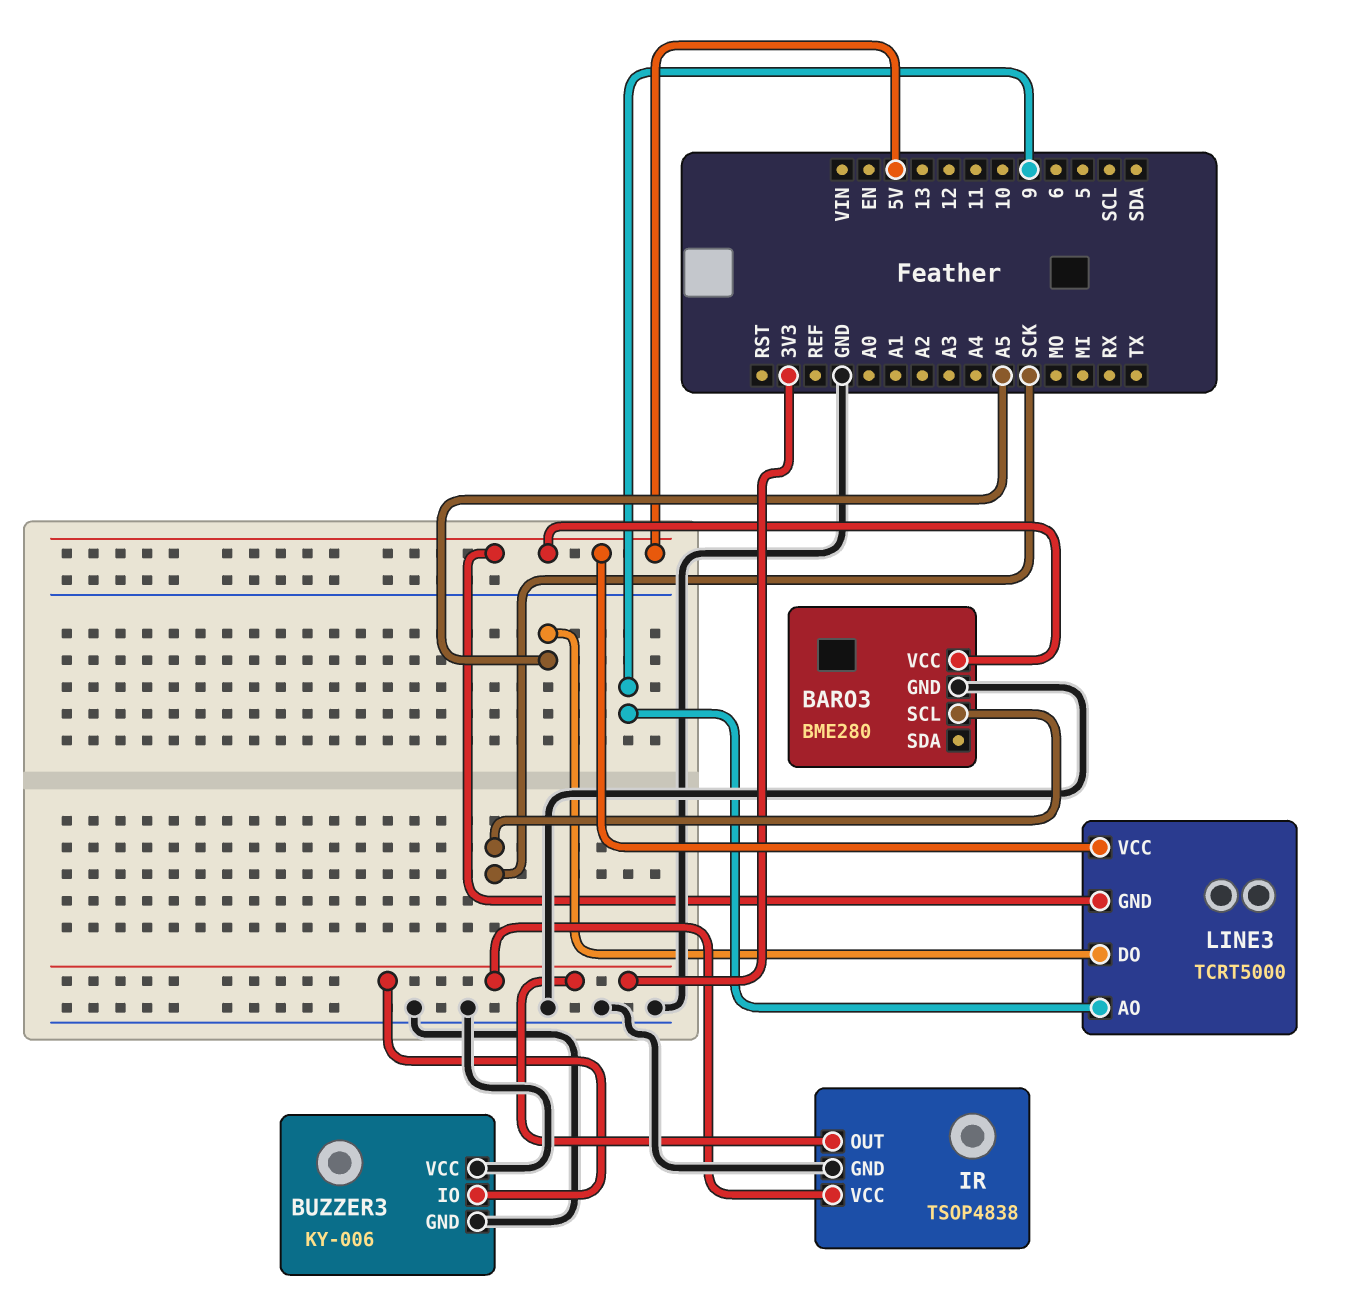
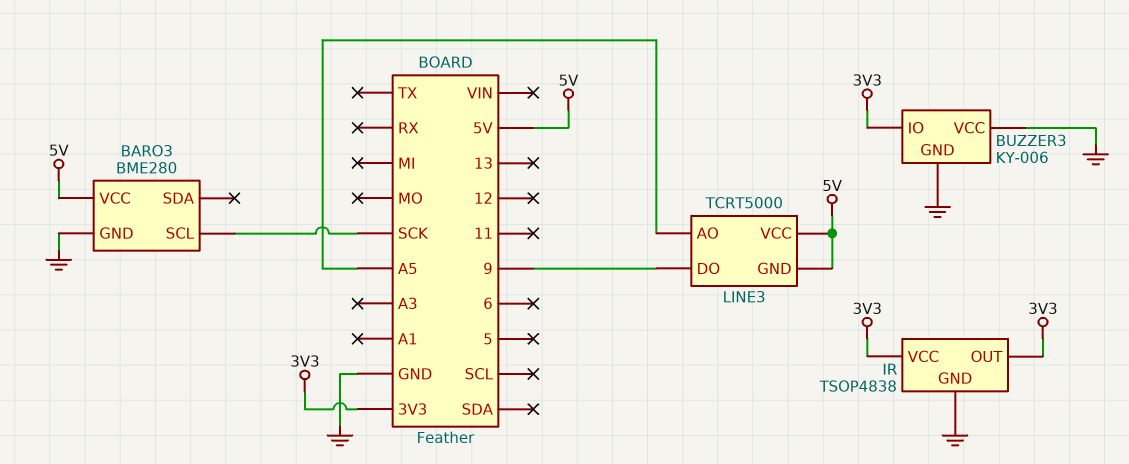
LINE3 pin AO: 9 -> A5
LINE3 pin DO: A5 -> 9

